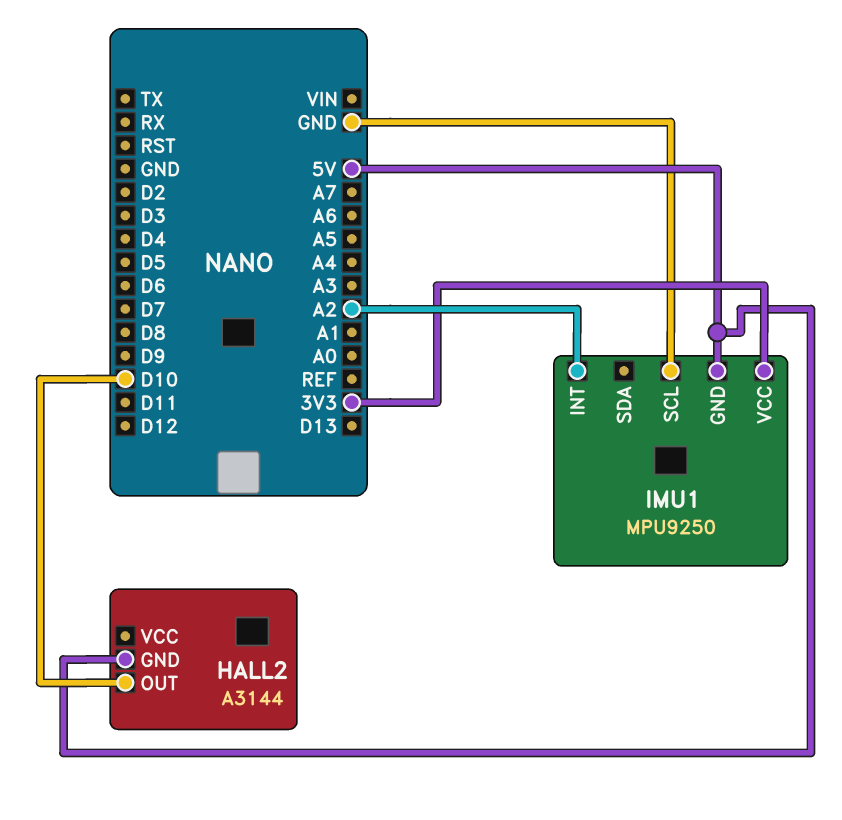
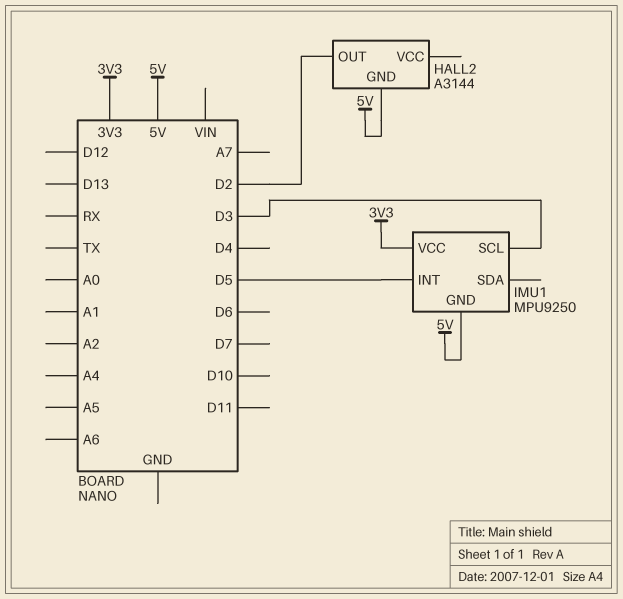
HALL2 pin OUT: D10 -> D2
IMU1 pin INT: A2 -> D5
IMU1 pin SCL: GND -> D3

